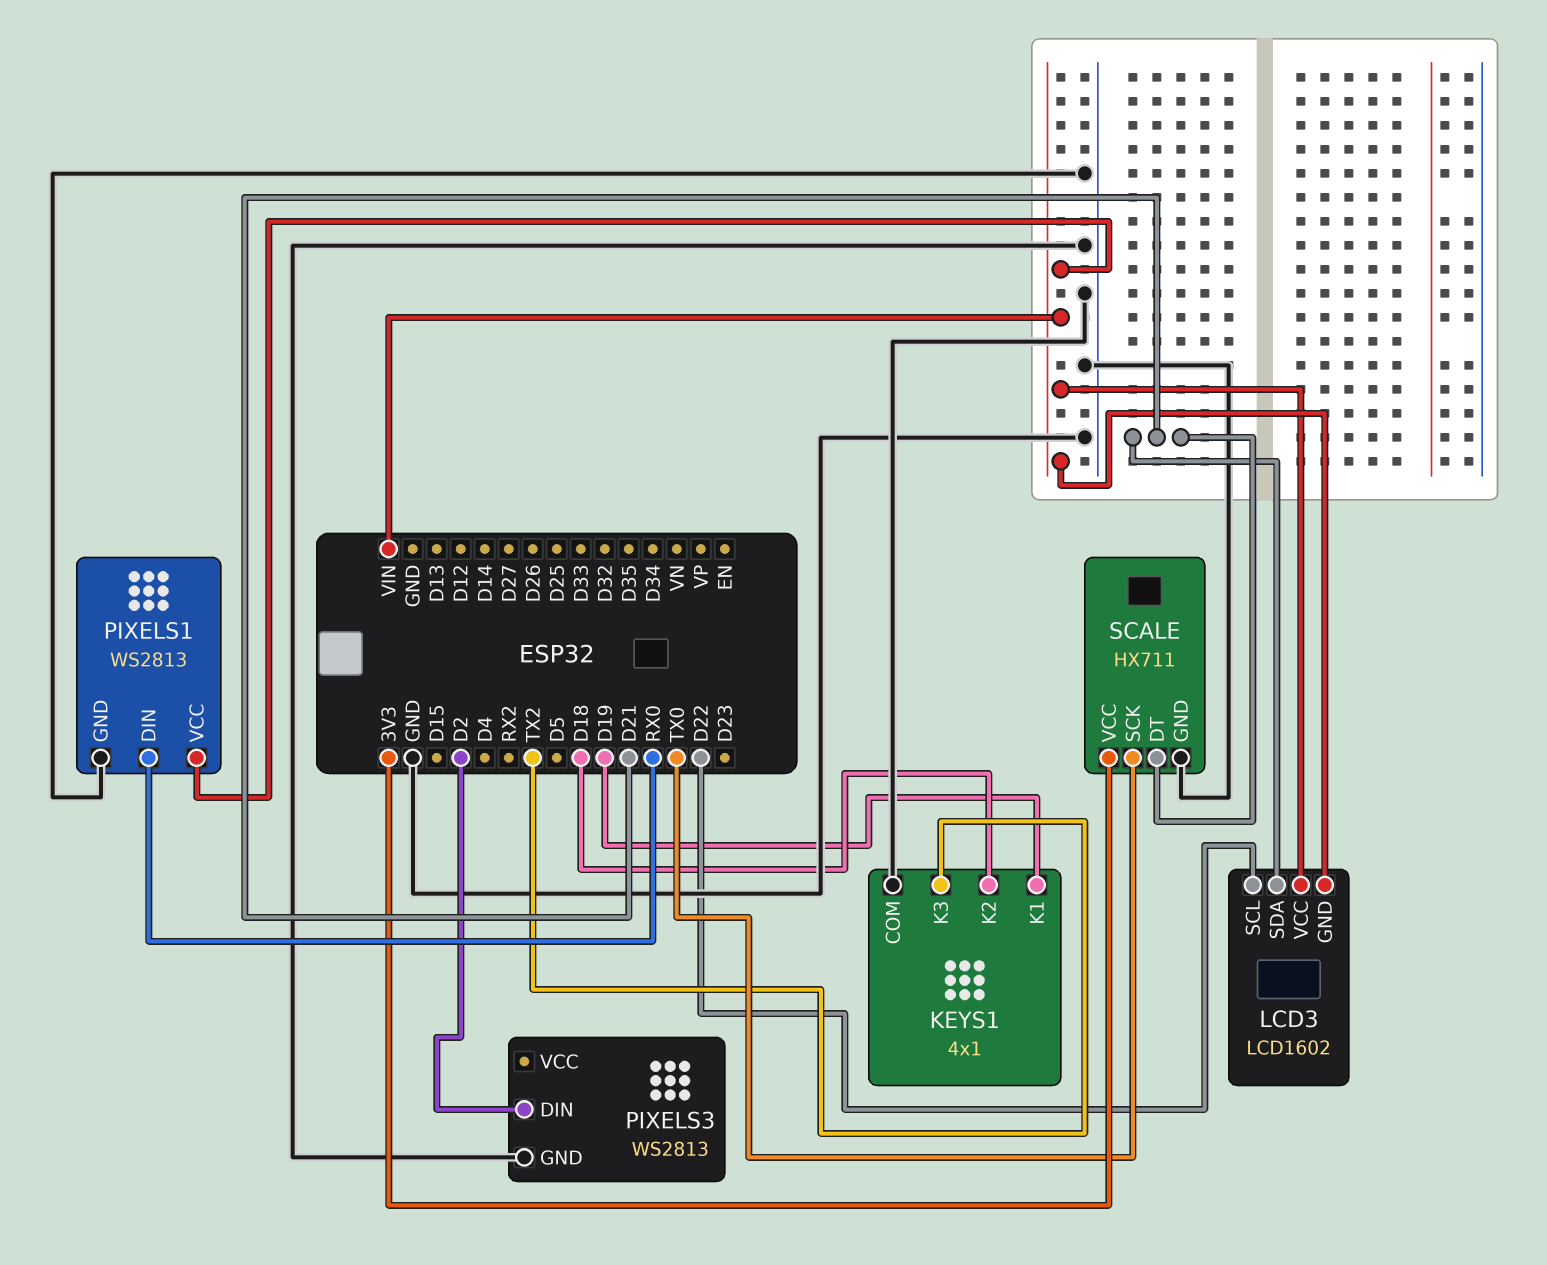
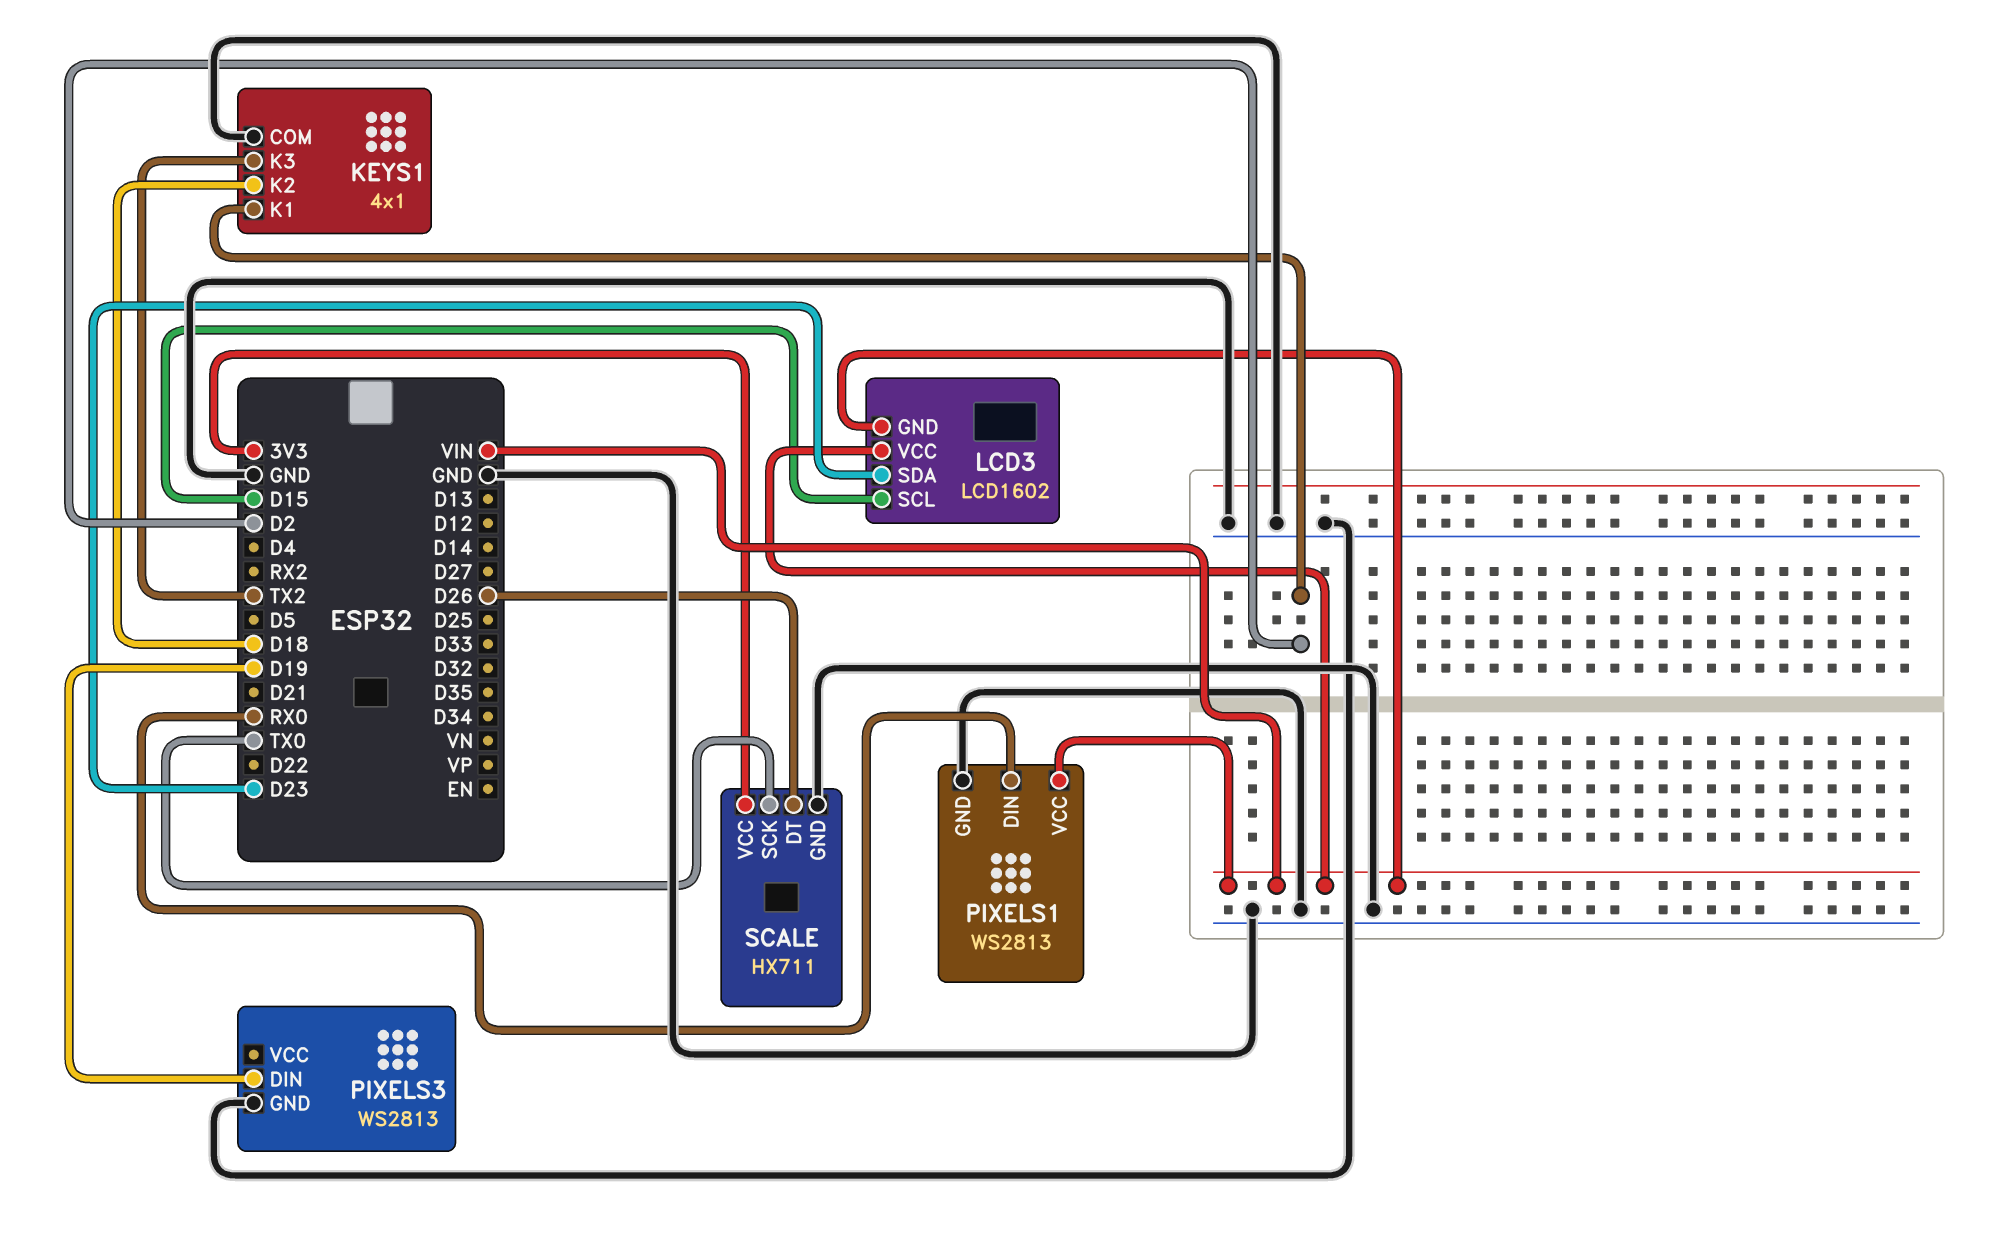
KEYS1 pin K1: D19 -> D2
LCD3 pin SCL: D22 -> D15
LCD3 pin SDA: D21 -> D23
PIXELS3 pin DIN: D2 -> D19
SCALE pin DT: D21 -> D26

